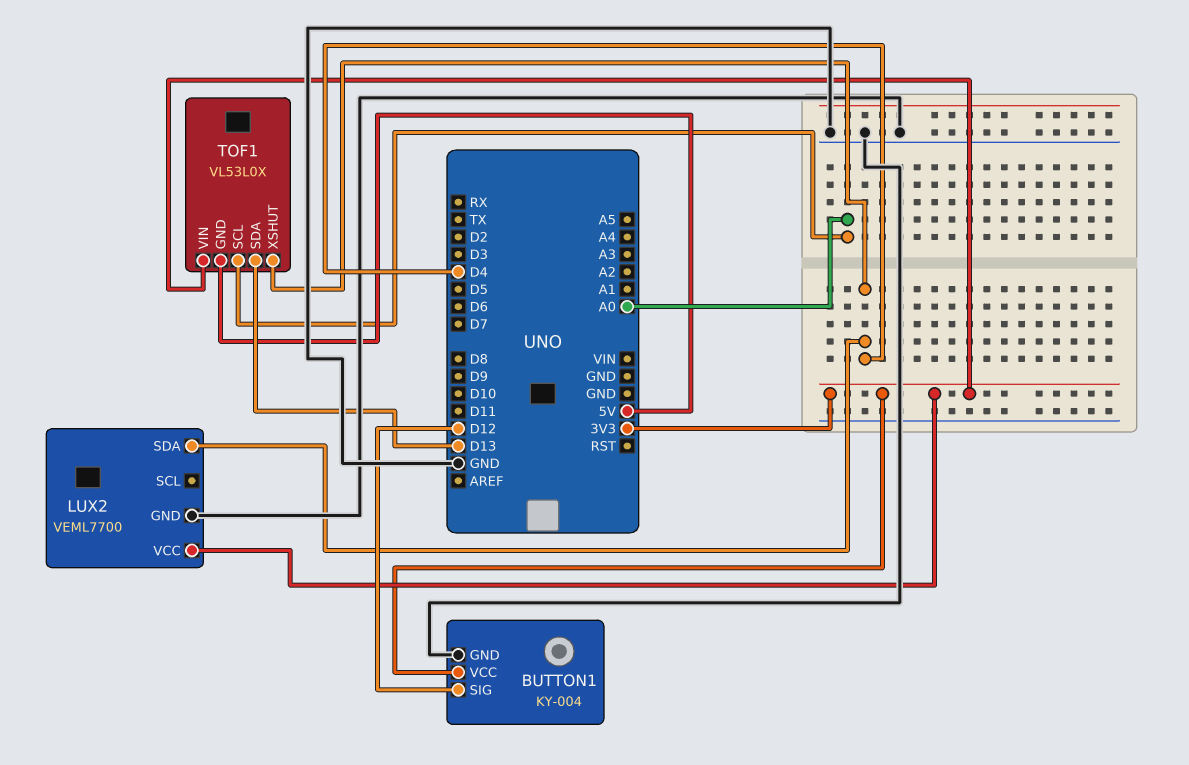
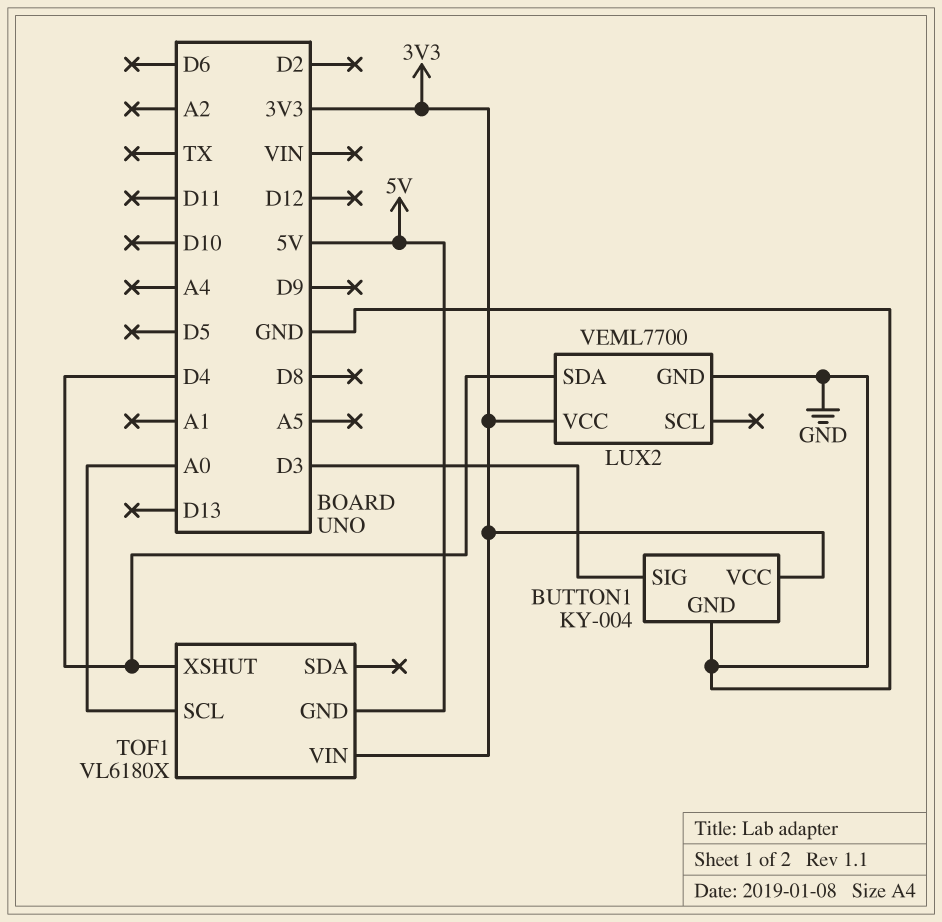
BUTTON1 pin SIG: D12 -> D3
TOF1: VL53L0X -> VL6180X
TOF1 pin SDA: D13 -> none

